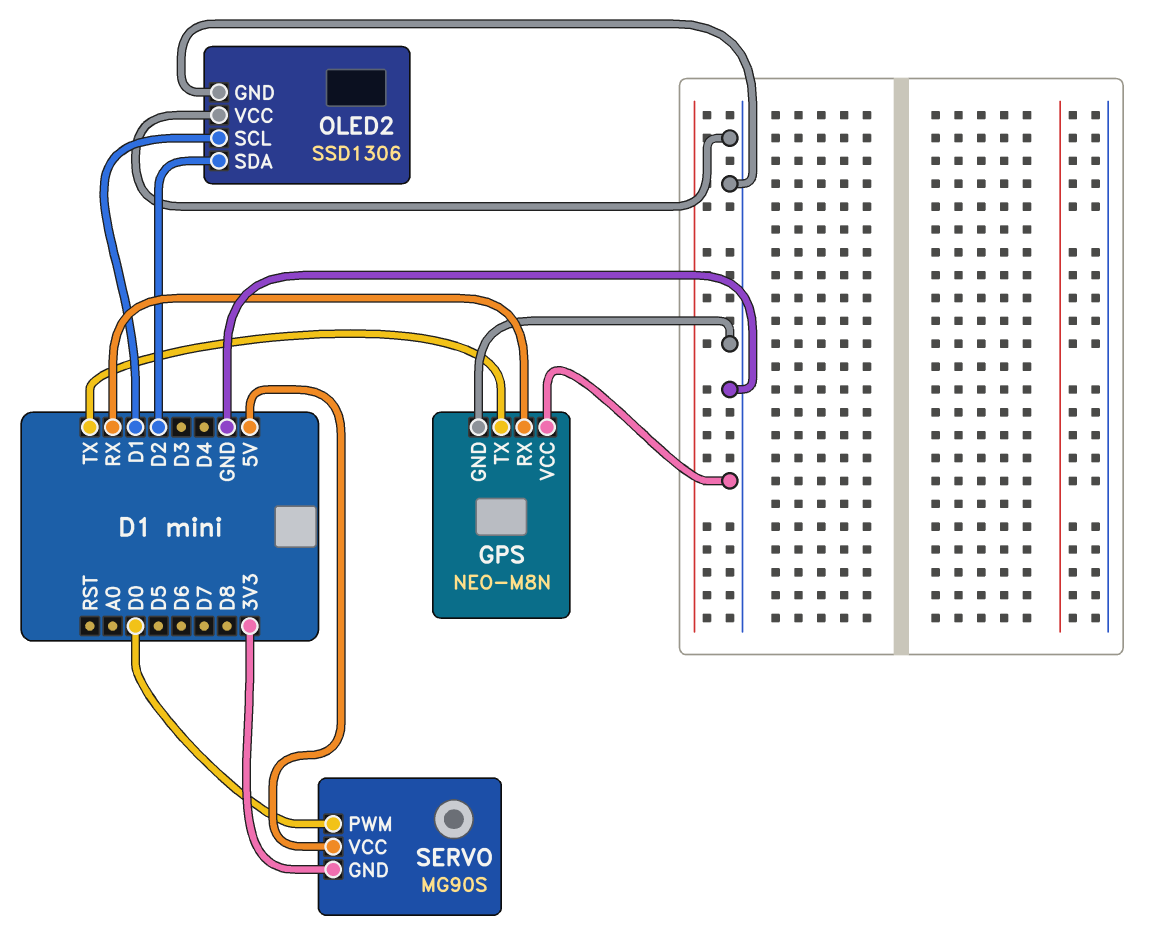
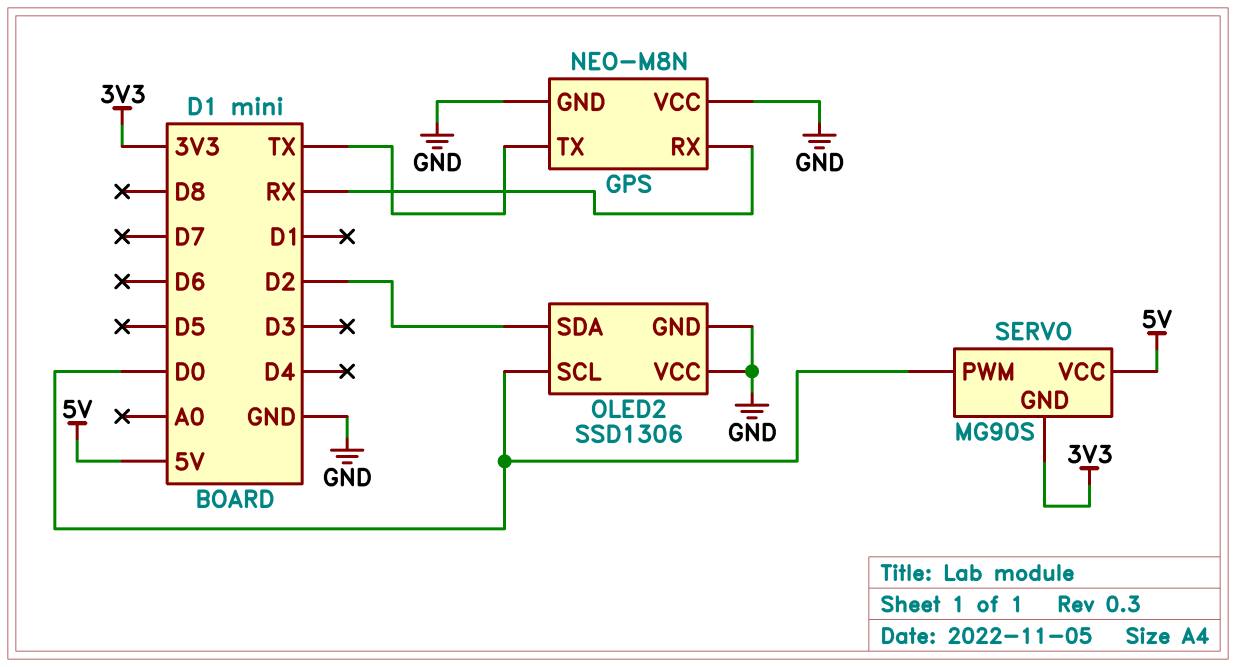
OLED2 pin SCL: D1 -> D0

